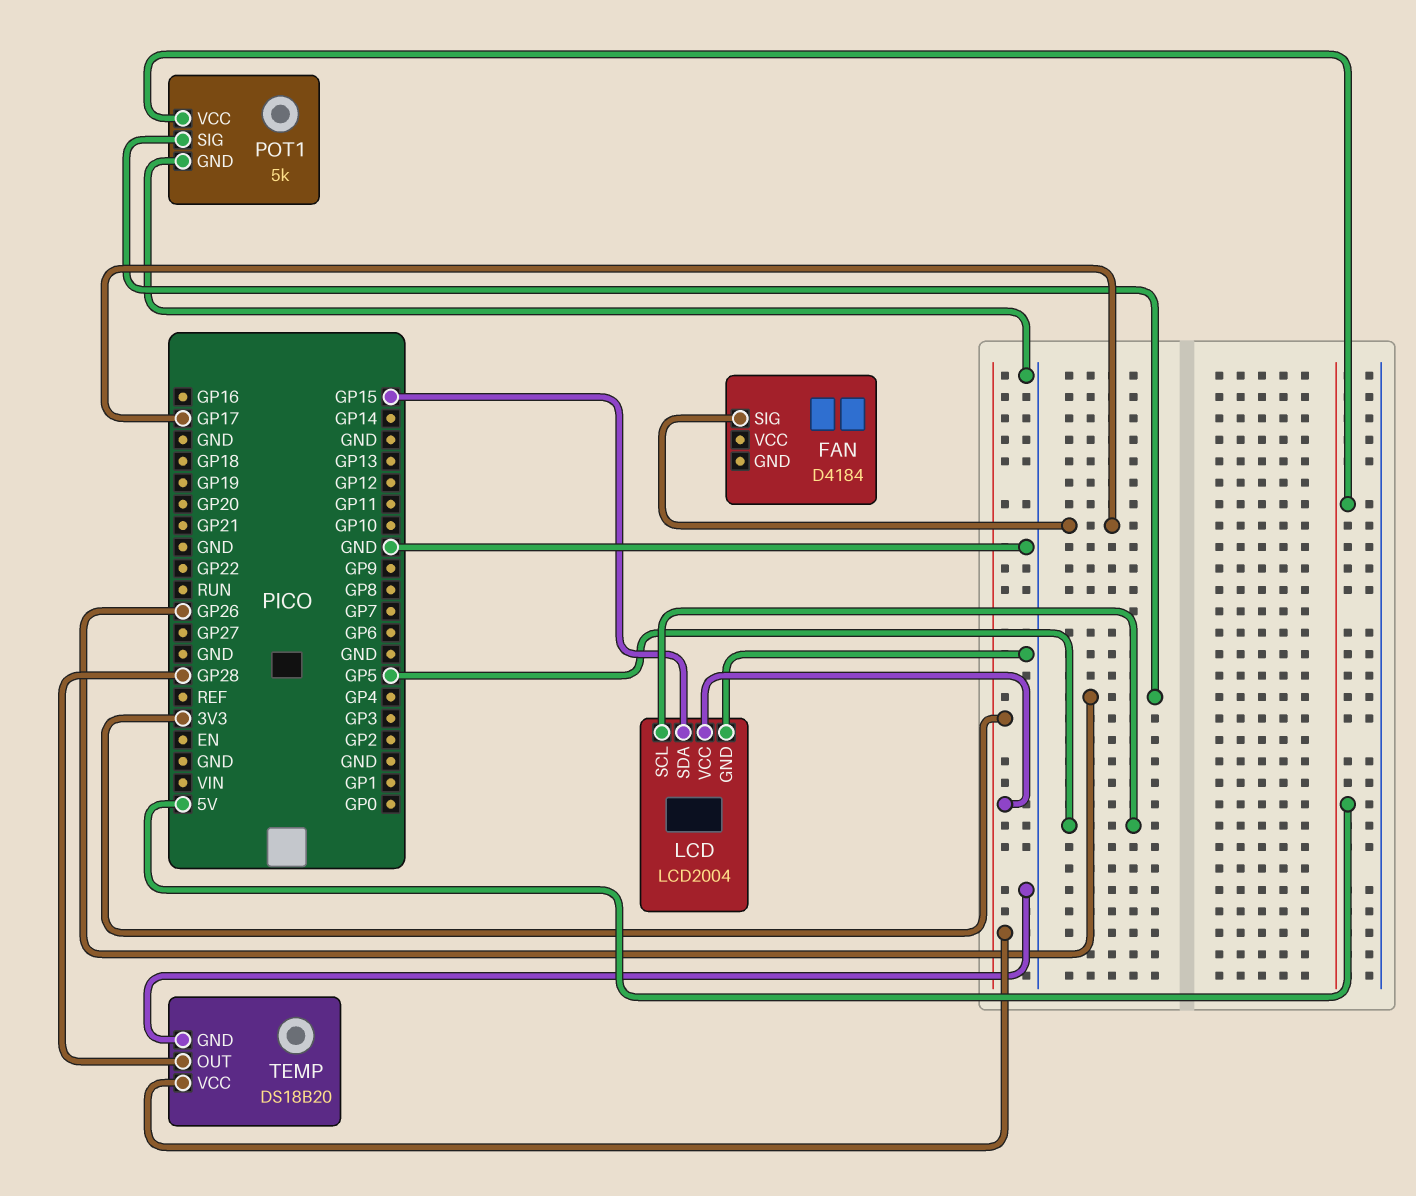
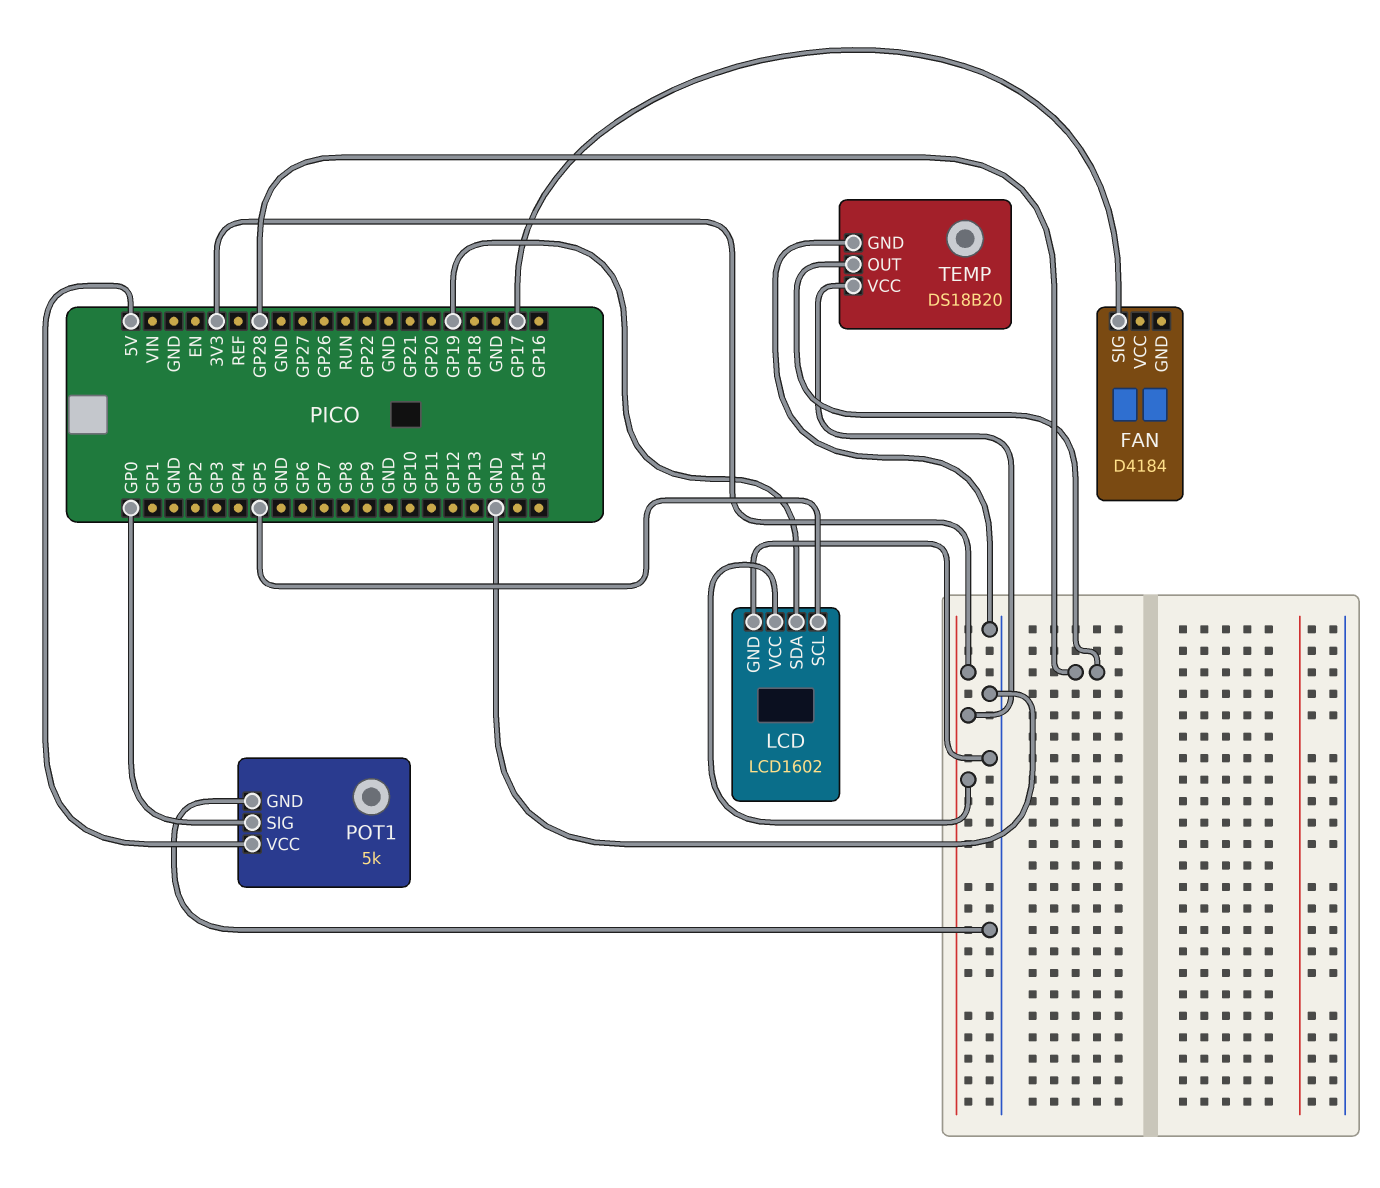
LCD: LCD2004 -> LCD1602
LCD pin SDA: GP15 -> GP19
POT1 pin SIG: GP26 -> GP0

